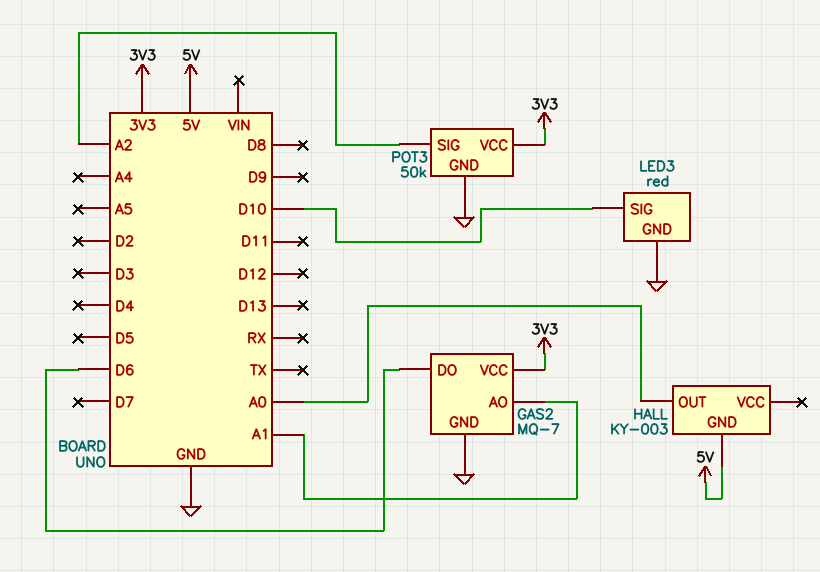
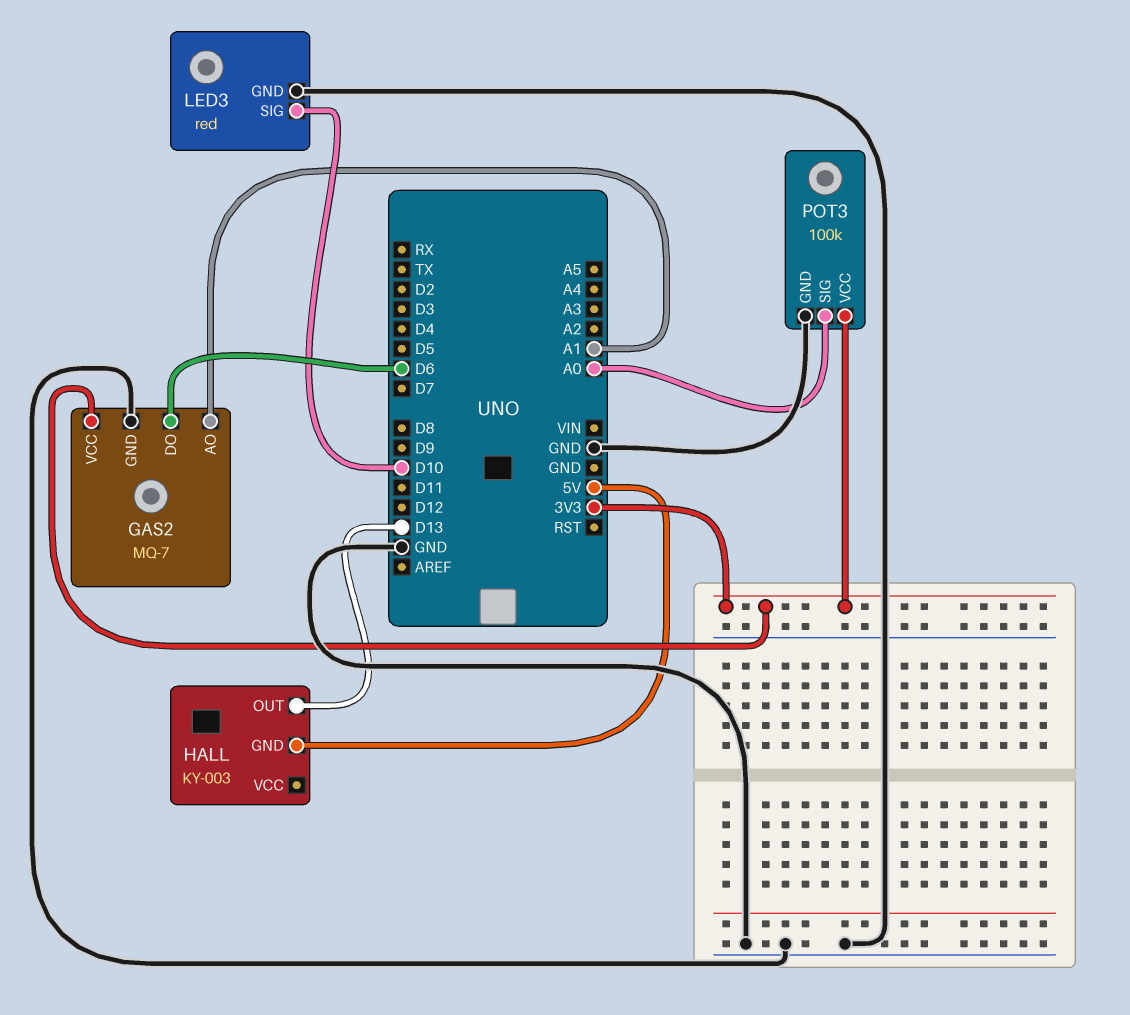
HALL pin OUT: A0 -> D13
POT3: 50k -> 100k
POT3 pin SIG: A2 -> A0

